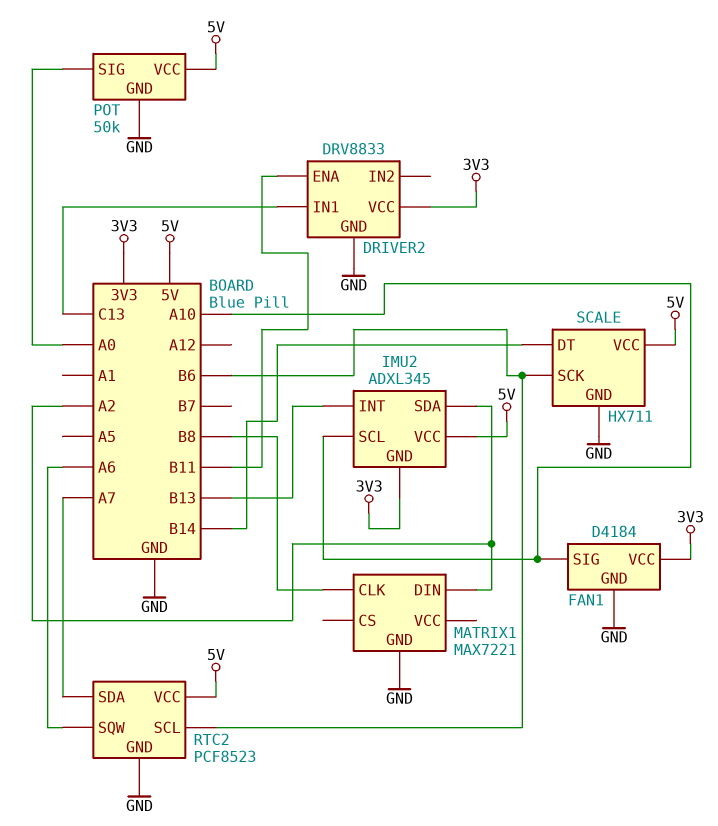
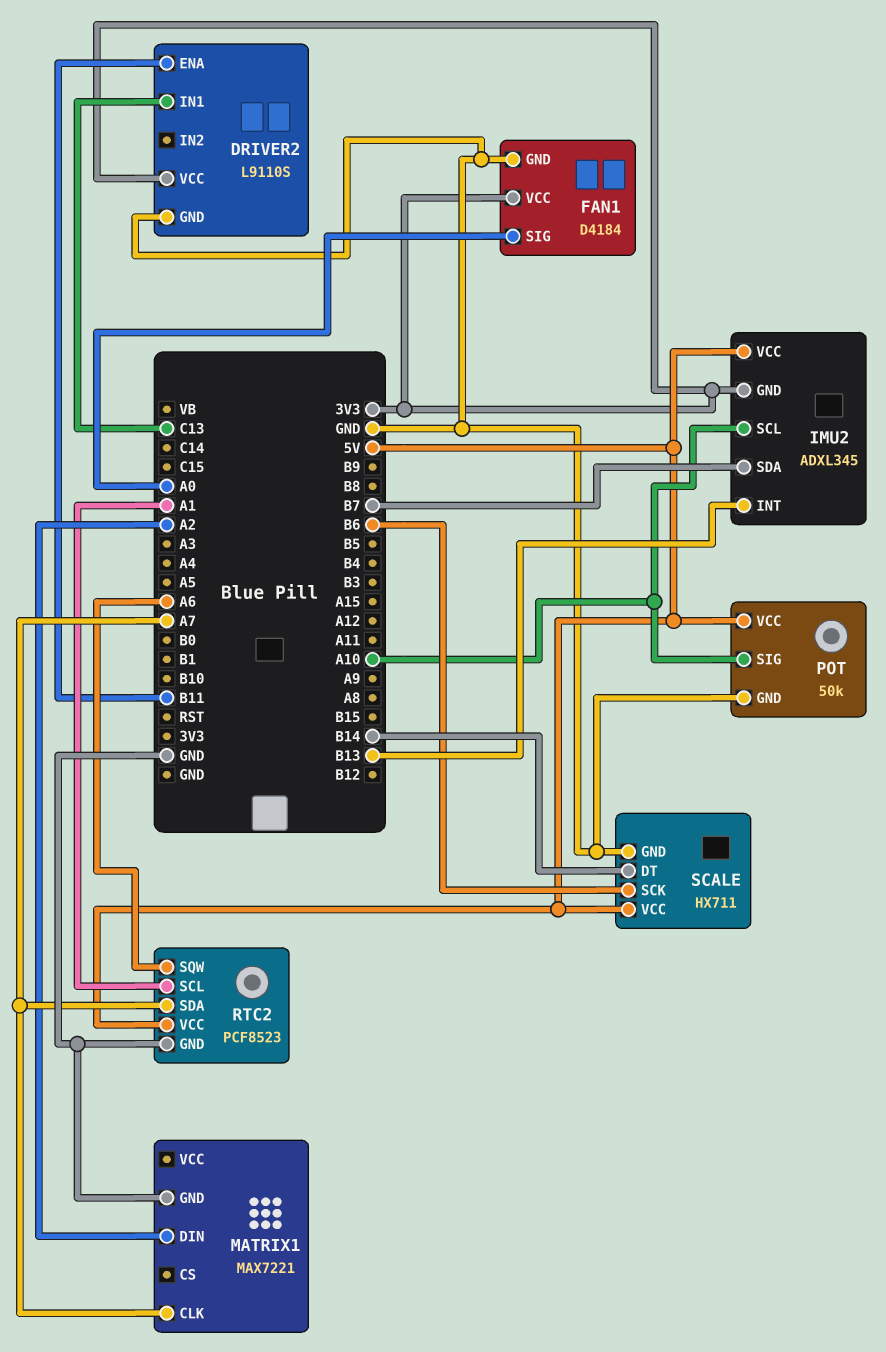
DRIVER2: DRV8833 -> L9110S
FAN1 pin SIG: A10 -> A0
IMU2 pin SDA: A2 -> B7
MATRIX1 pin CLK: B8 -> A7
POT pin SIG: A0 -> A10
RTC2 pin SCL: B6 -> A1

